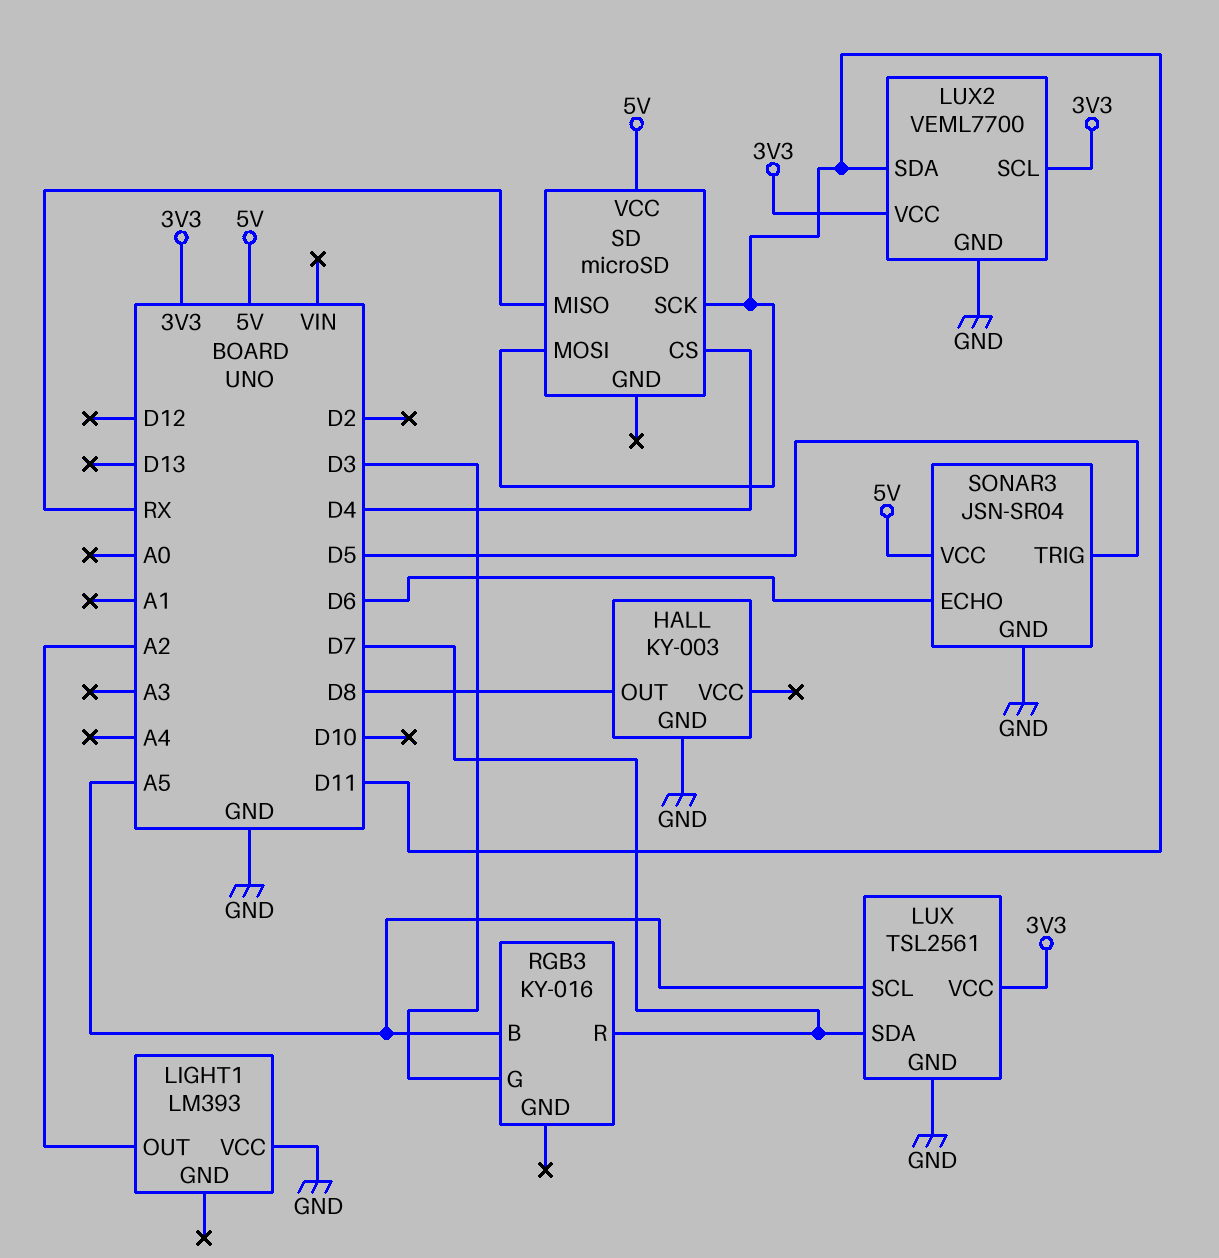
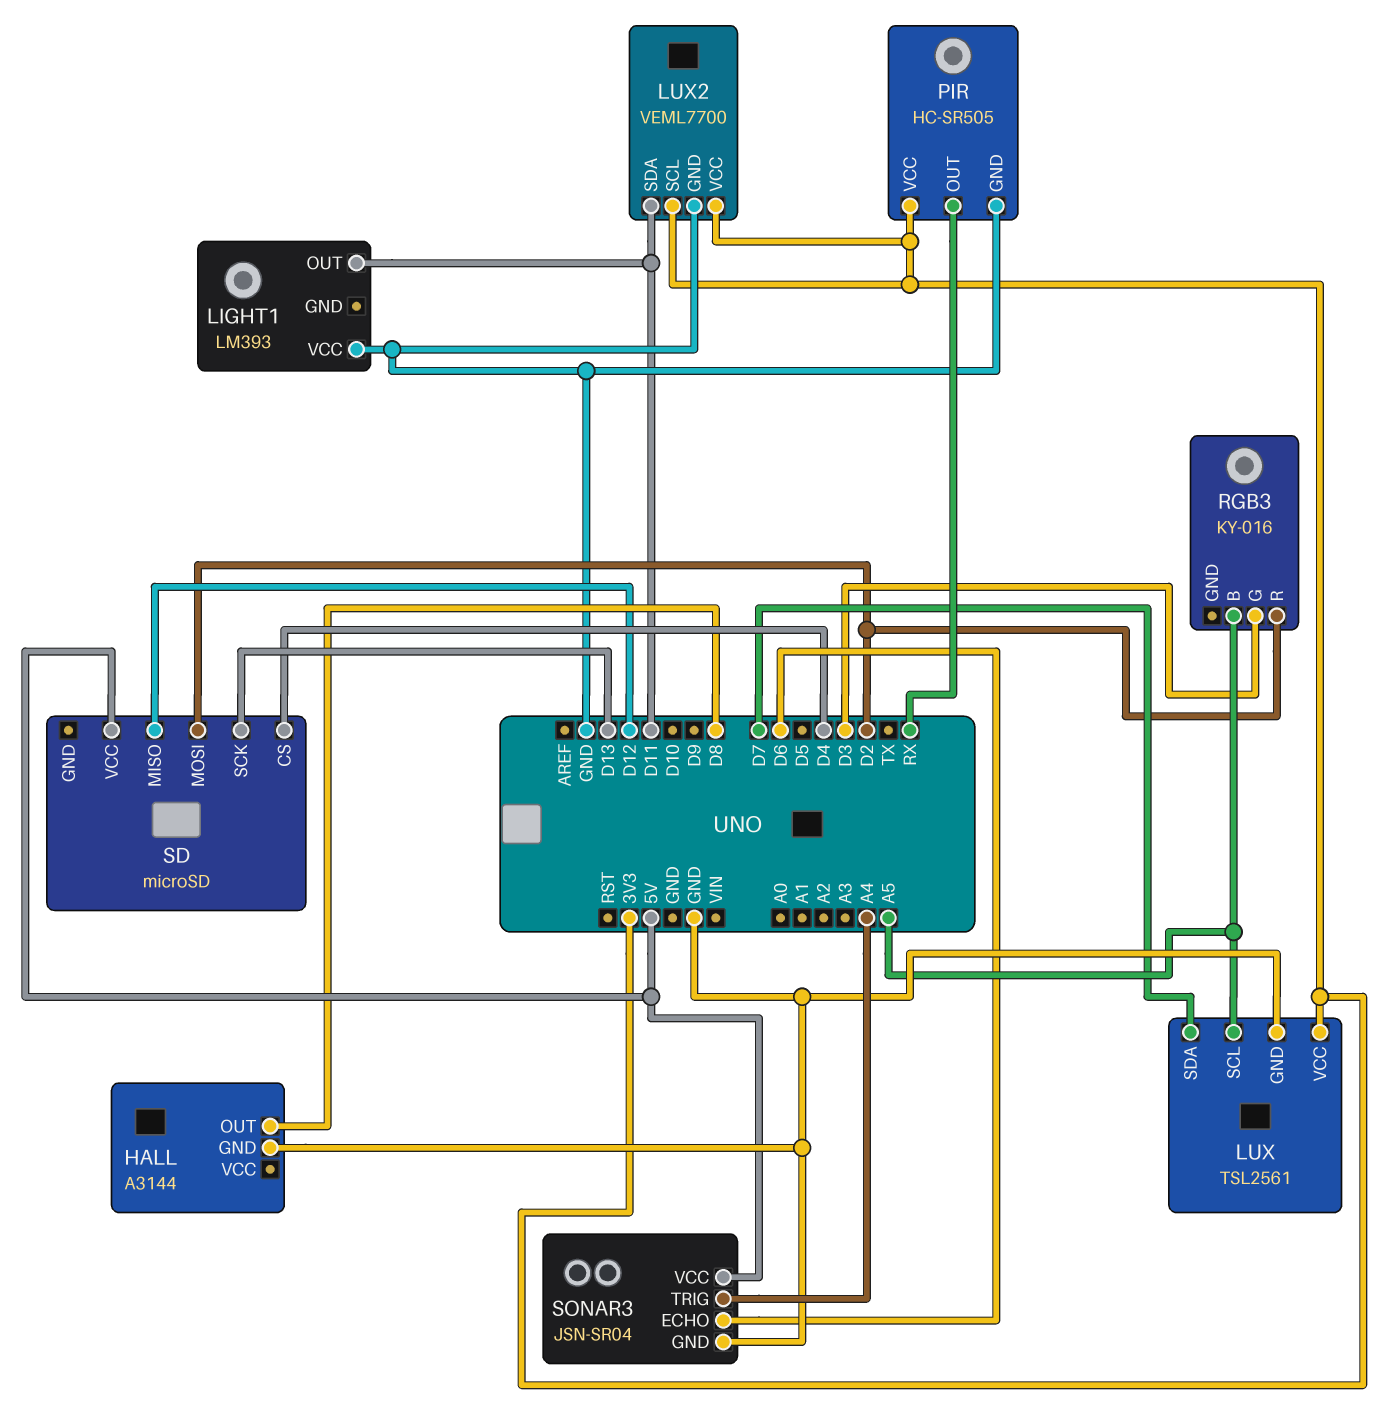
HALL: KY-003 -> A3144
LIGHT1 pin OUT: A2 -> D11
PIR: none -> HC-SR505
PIR pin GND: none -> GND
PIR pin OUT: none -> RX
PIR pin VCC: none -> 3V3
RGB3 pin R: D7 -> D2
SD pin MISO: RX -> D12
SD pin MOSI: D11 -> D2
SD pin SCK: D11 -> D13
SONAR3 pin TRIG: D5 -> A4

